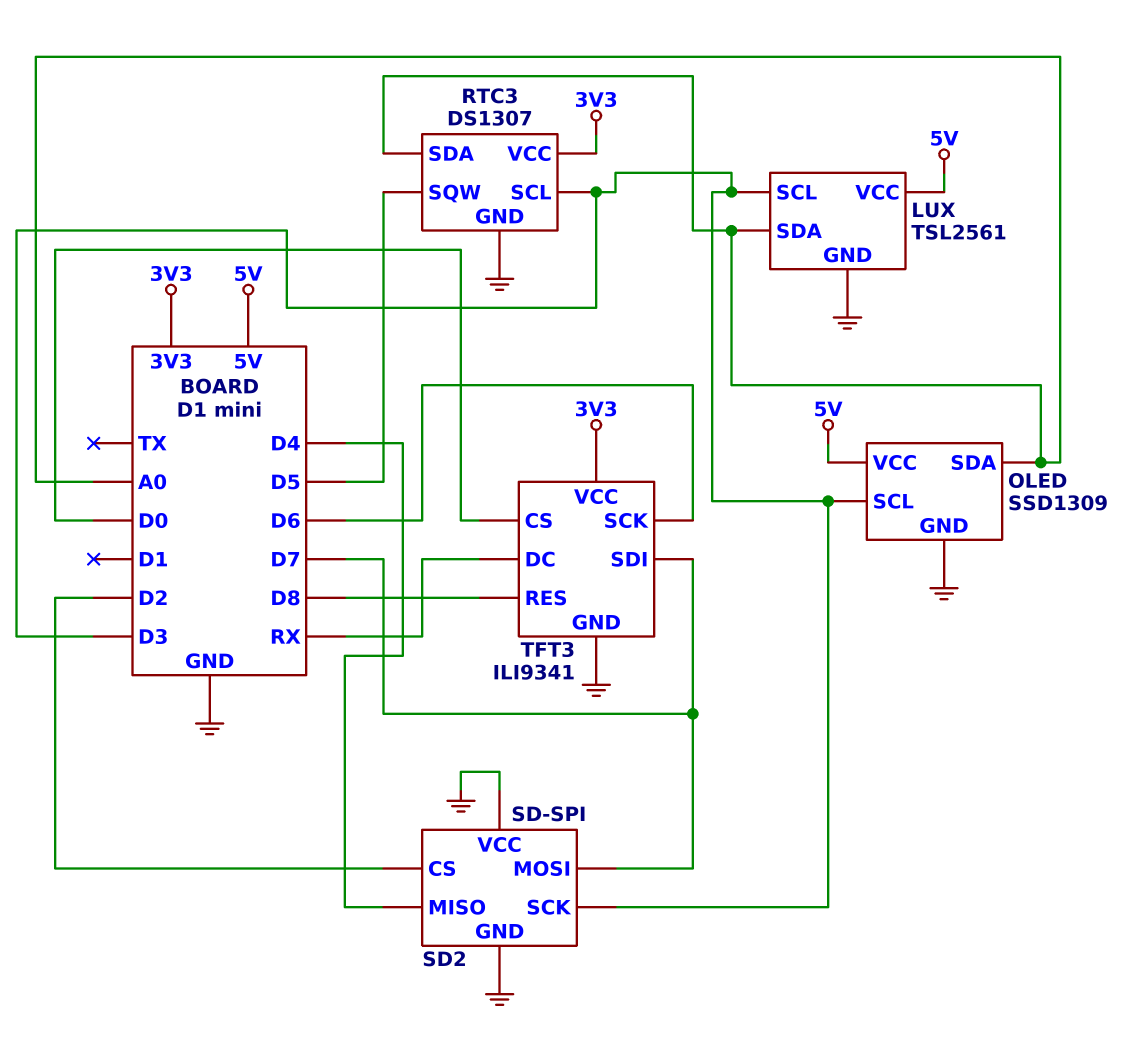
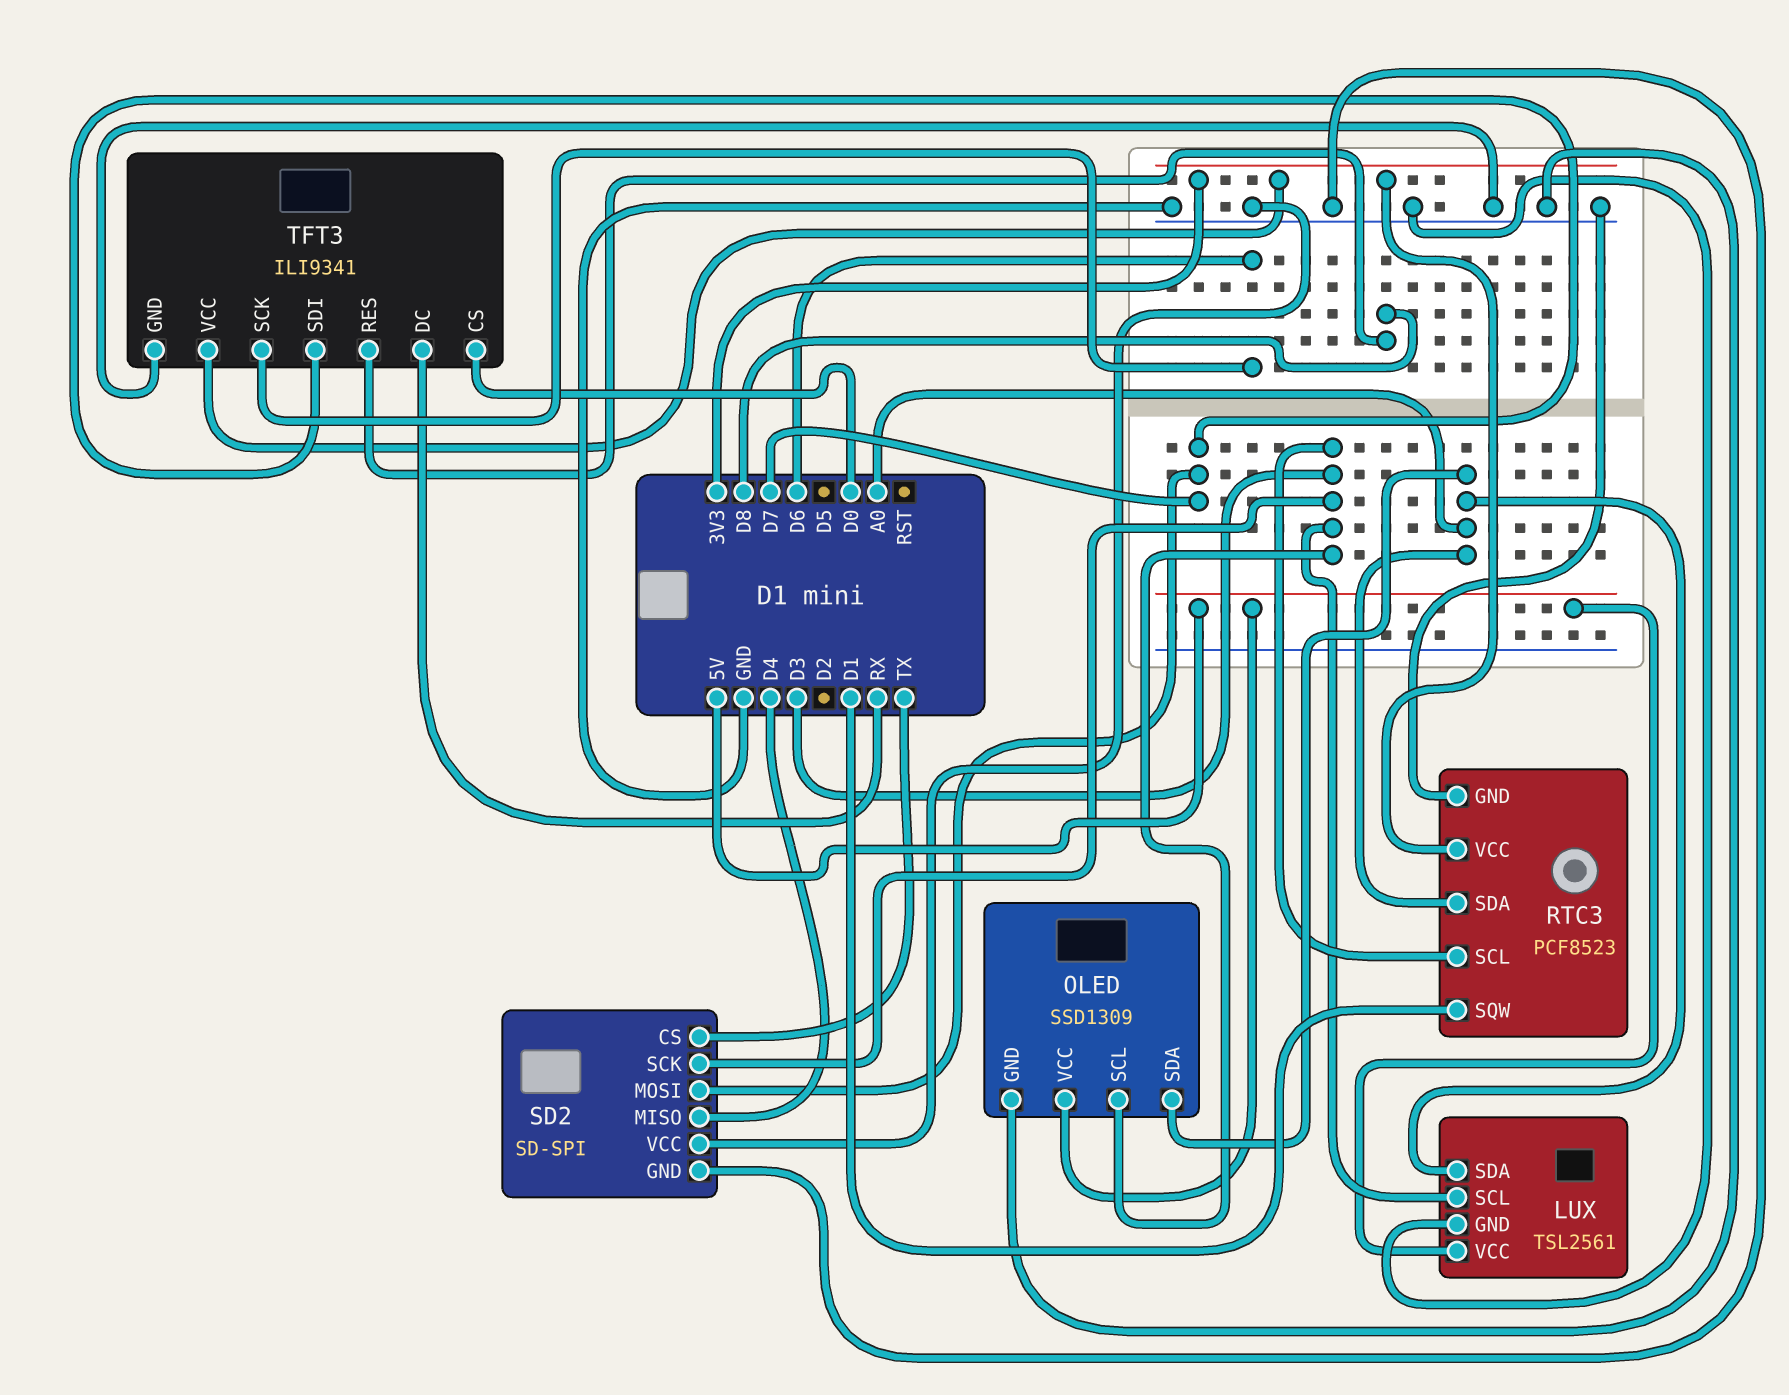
RTC3: DS1307 -> PCF8523
RTC3 pin SQW: D5 -> D1
SD2 pin CS: D2 -> TX

